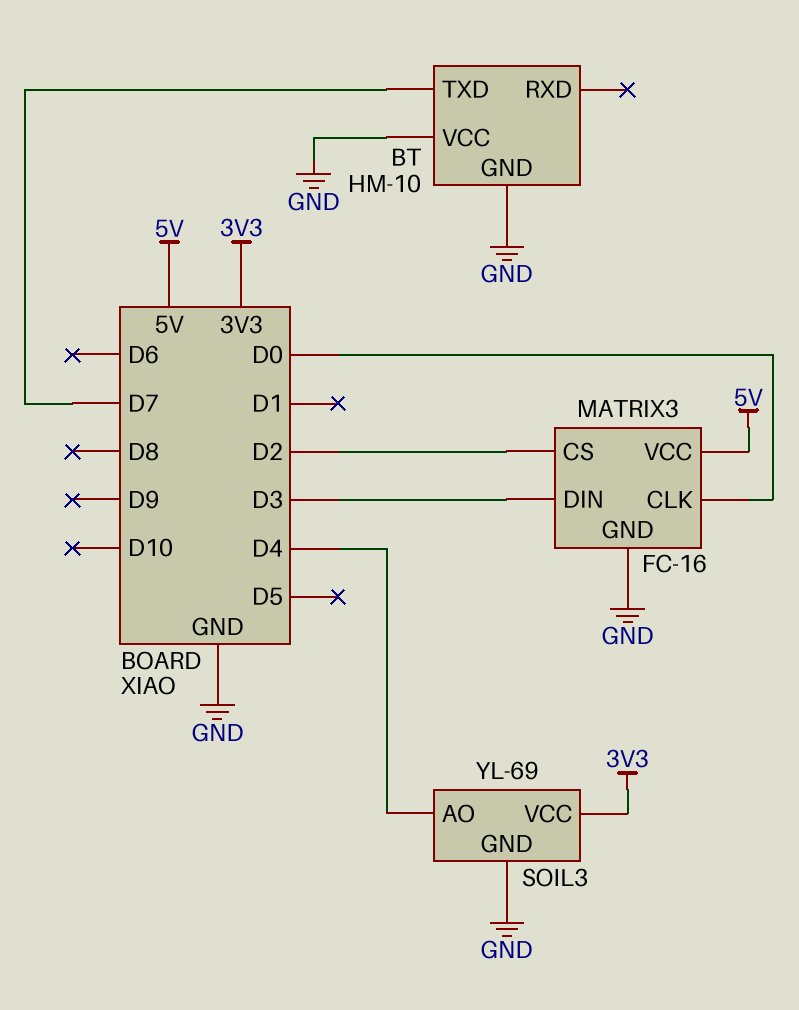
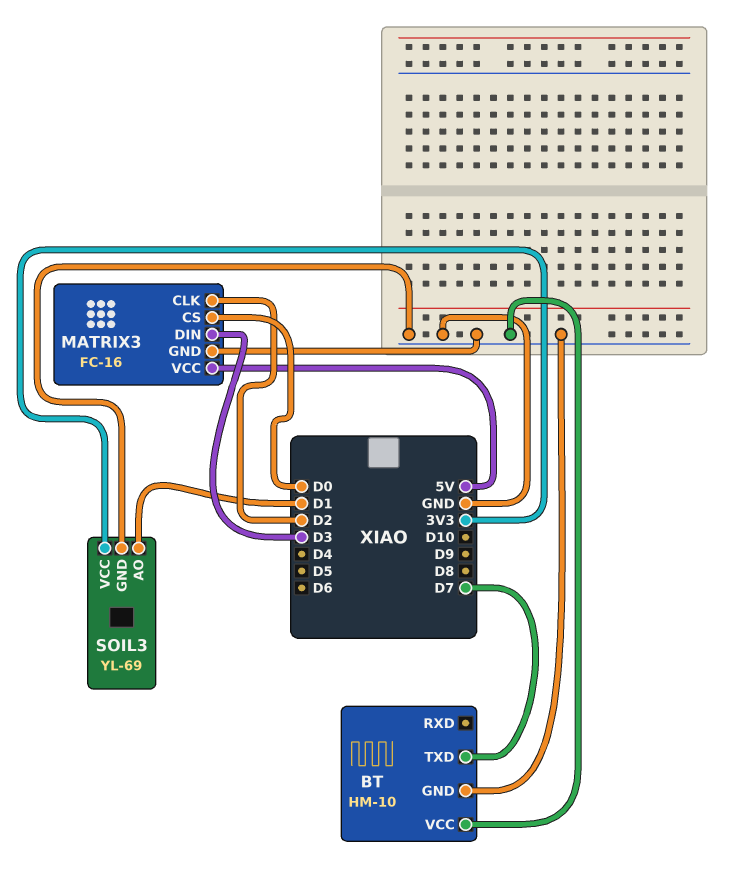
MATRIX3 pin CLK: D0 -> D2
MATRIX3 pin CS: D2 -> D0
SOIL3 pin AO: D4 -> D1

